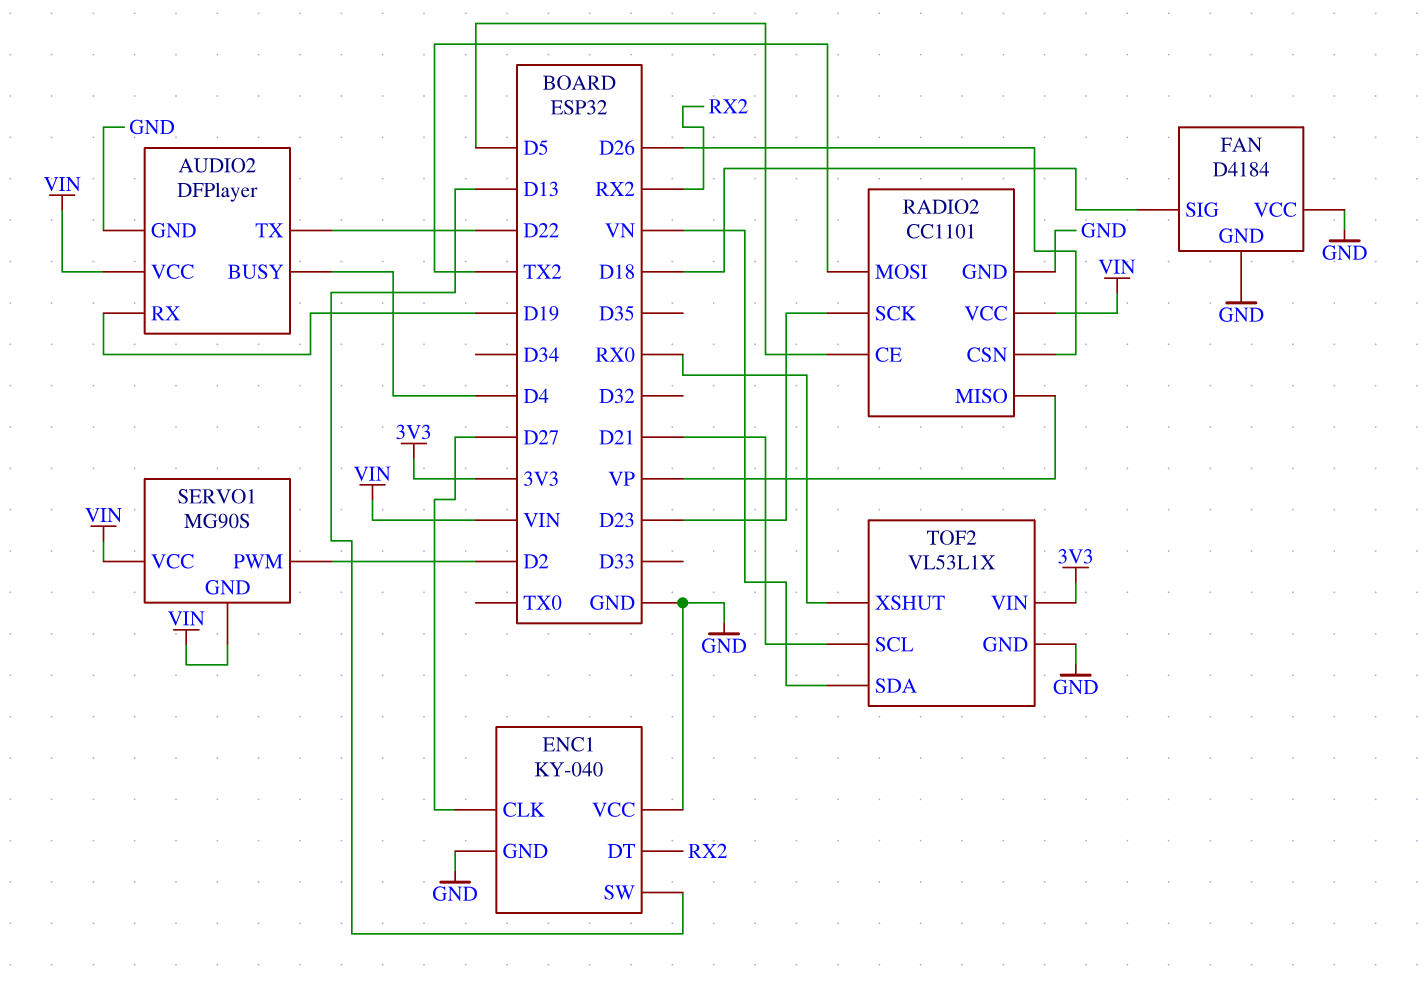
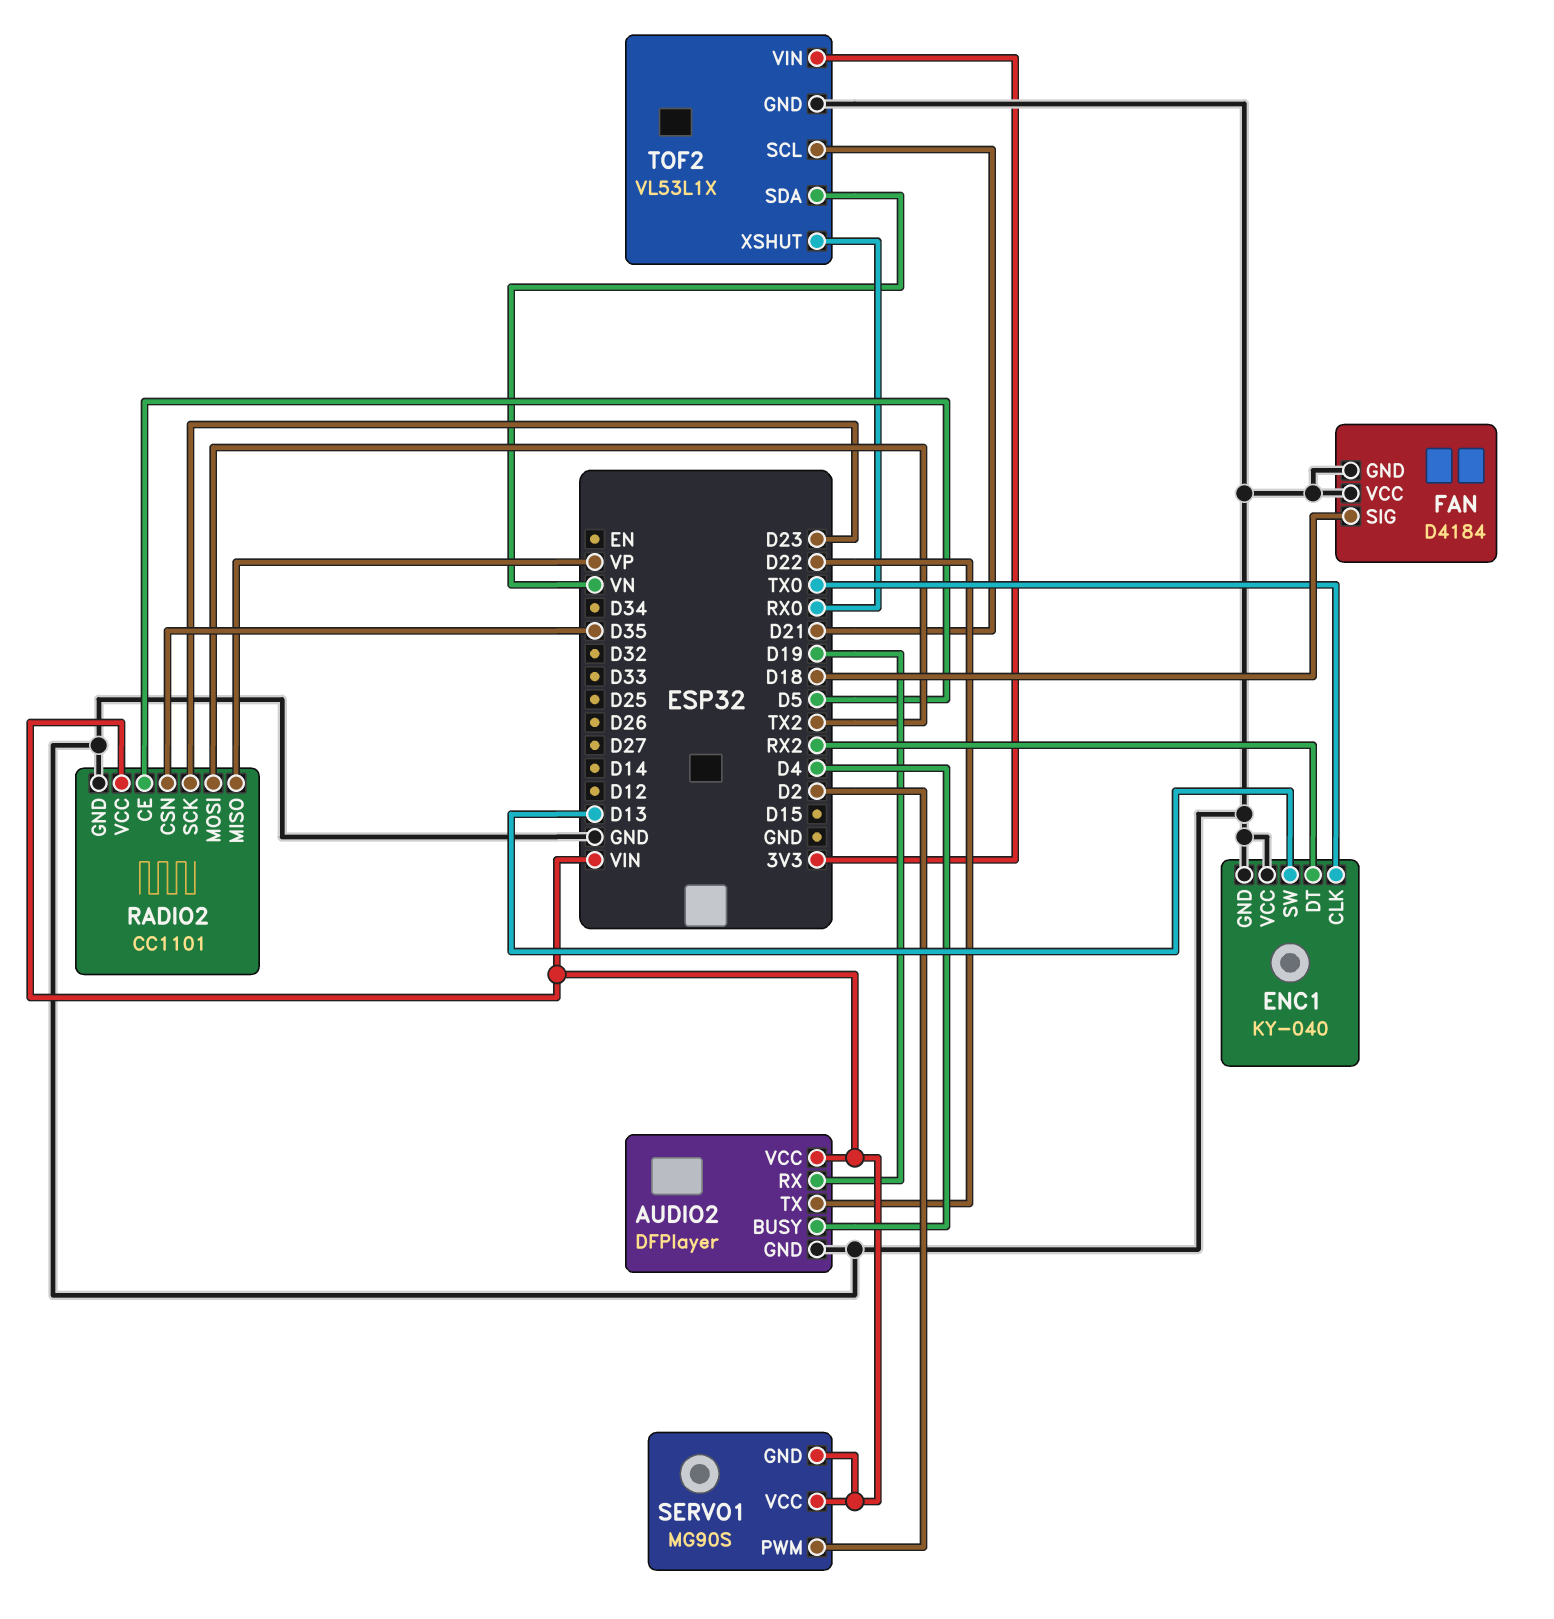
ENC1 pin CLK: D27 -> TX0
RADIO2 pin CSN: D26 -> D35

